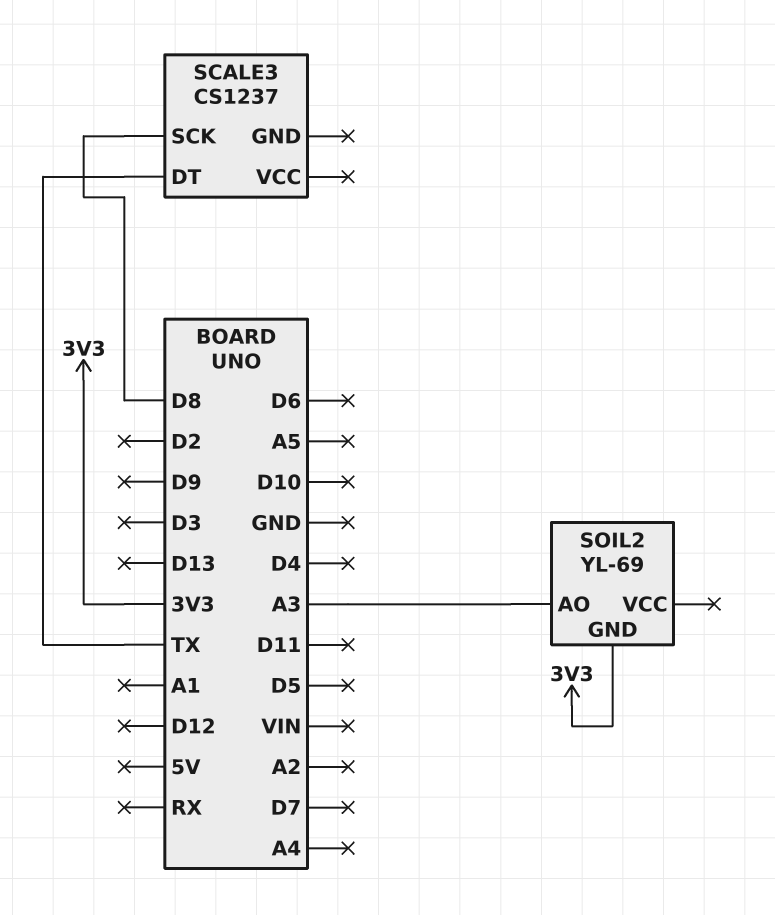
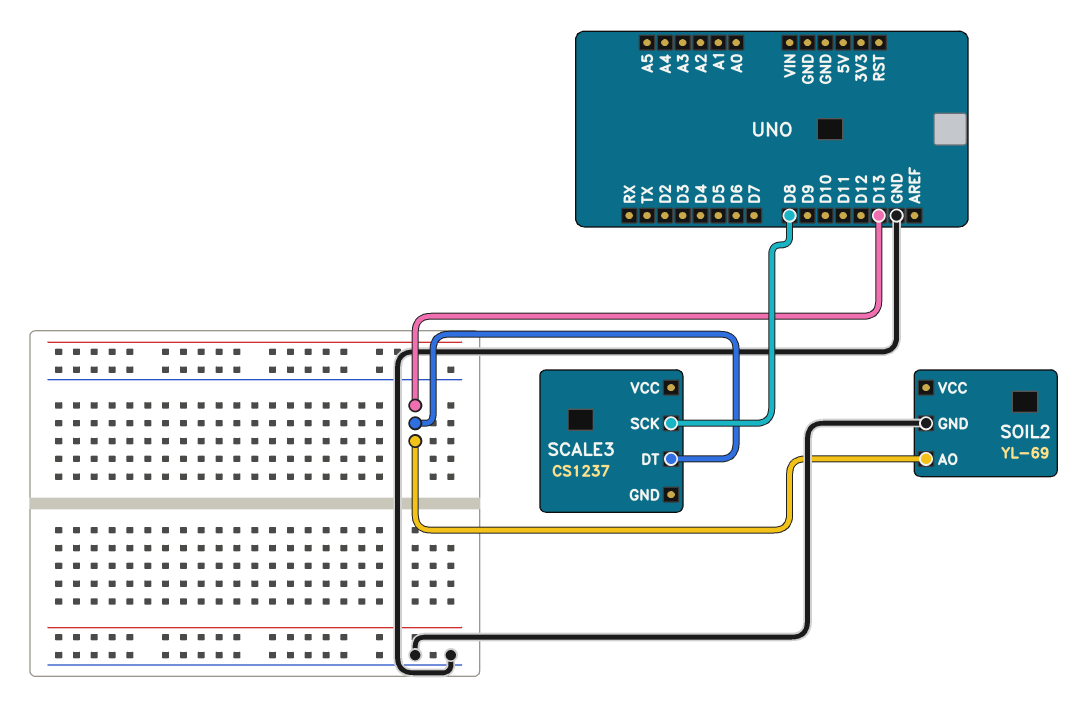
SCALE3 pin DT: TX -> D13
SOIL2 pin AO: A3 -> D13
SOIL2 pin GND: 3V3 -> GND

